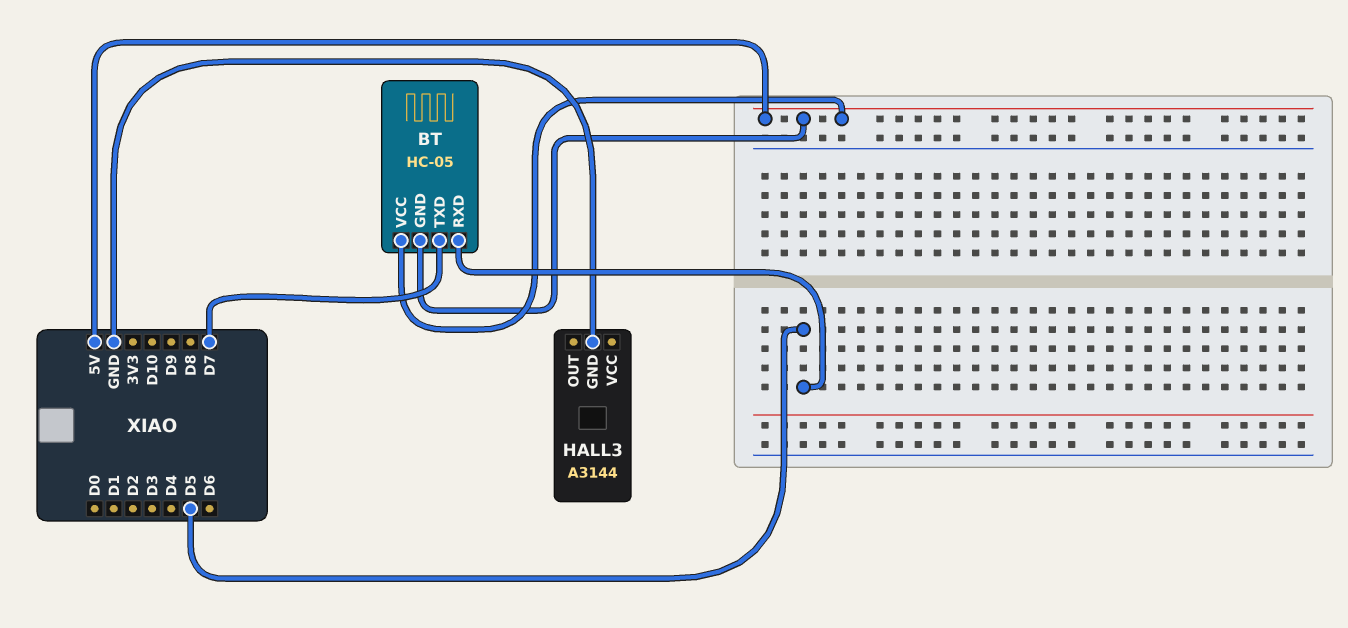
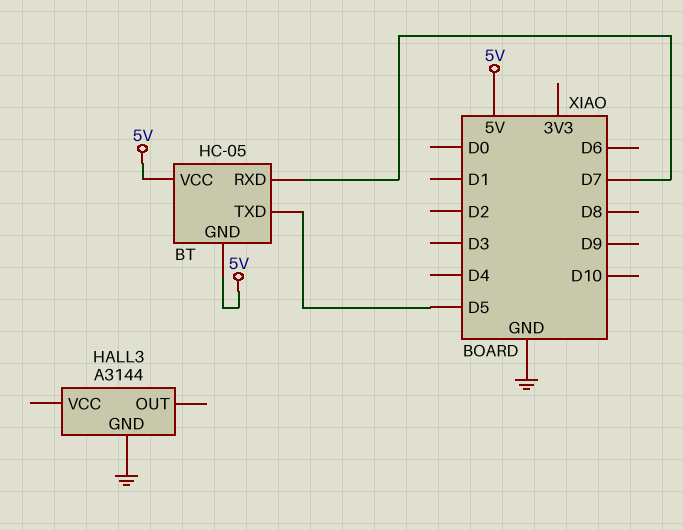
BT pin RXD: D5 -> D7
BT pin TXD: D7 -> D5

